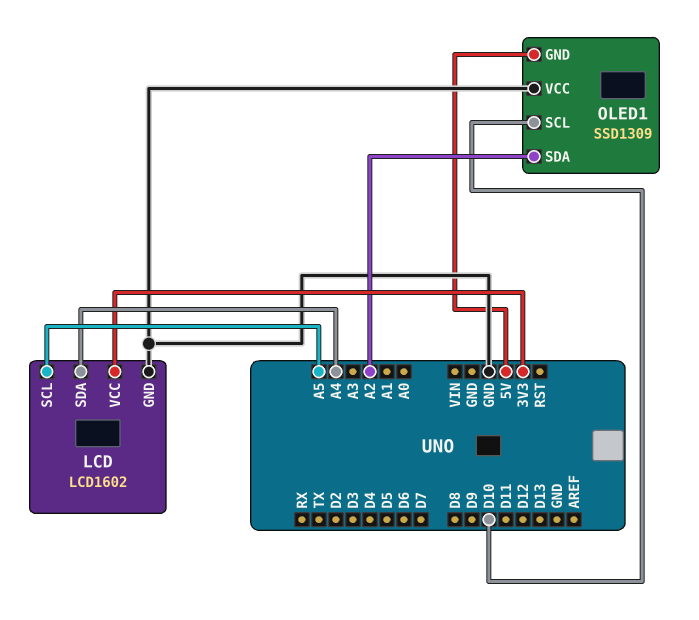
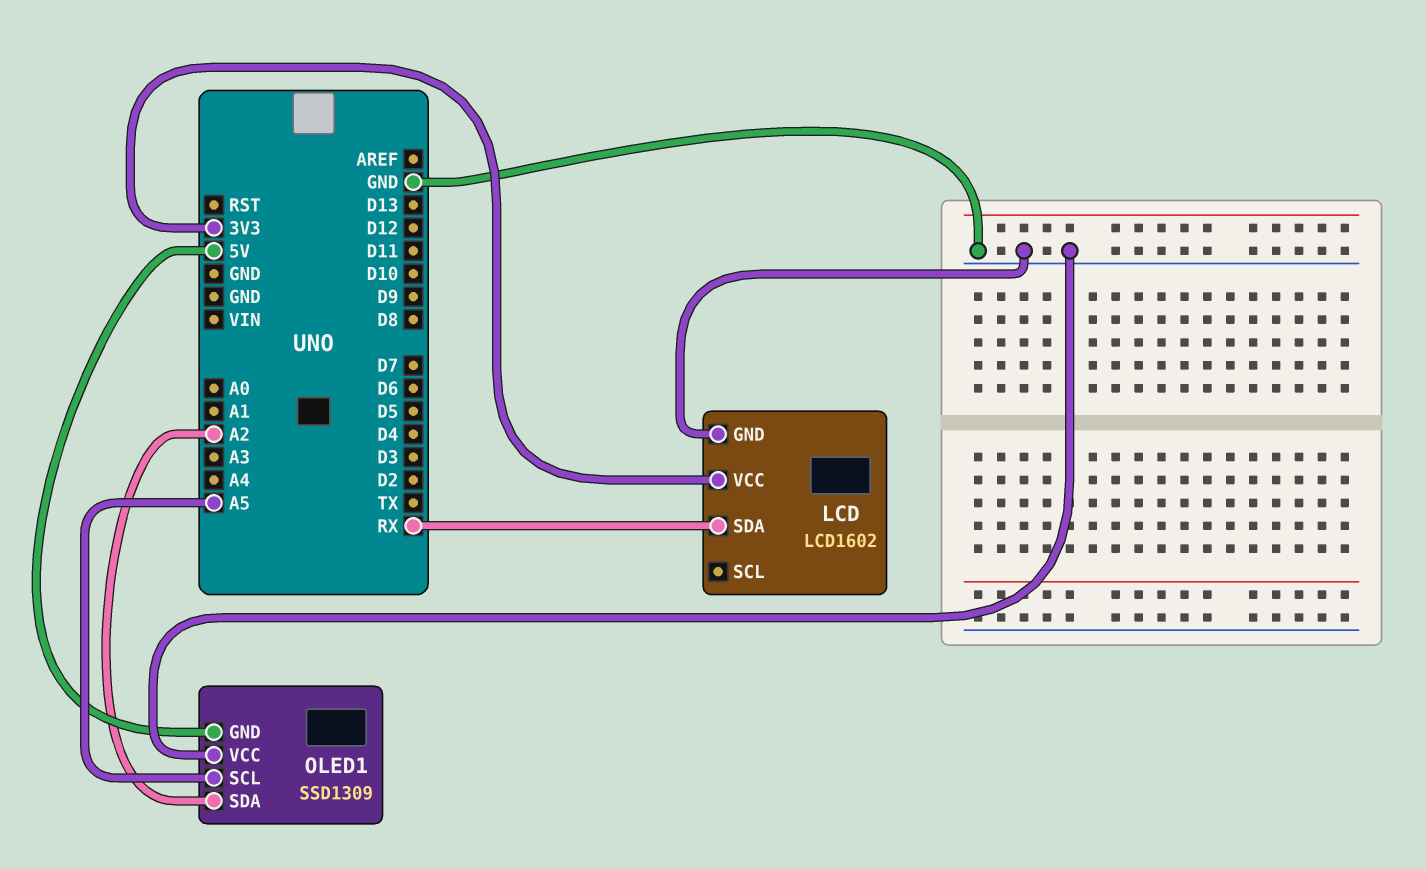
LCD pin SCL: A5 -> none
LCD pin SDA: A4 -> RX
OLED1 pin SCL: D10 -> A5

